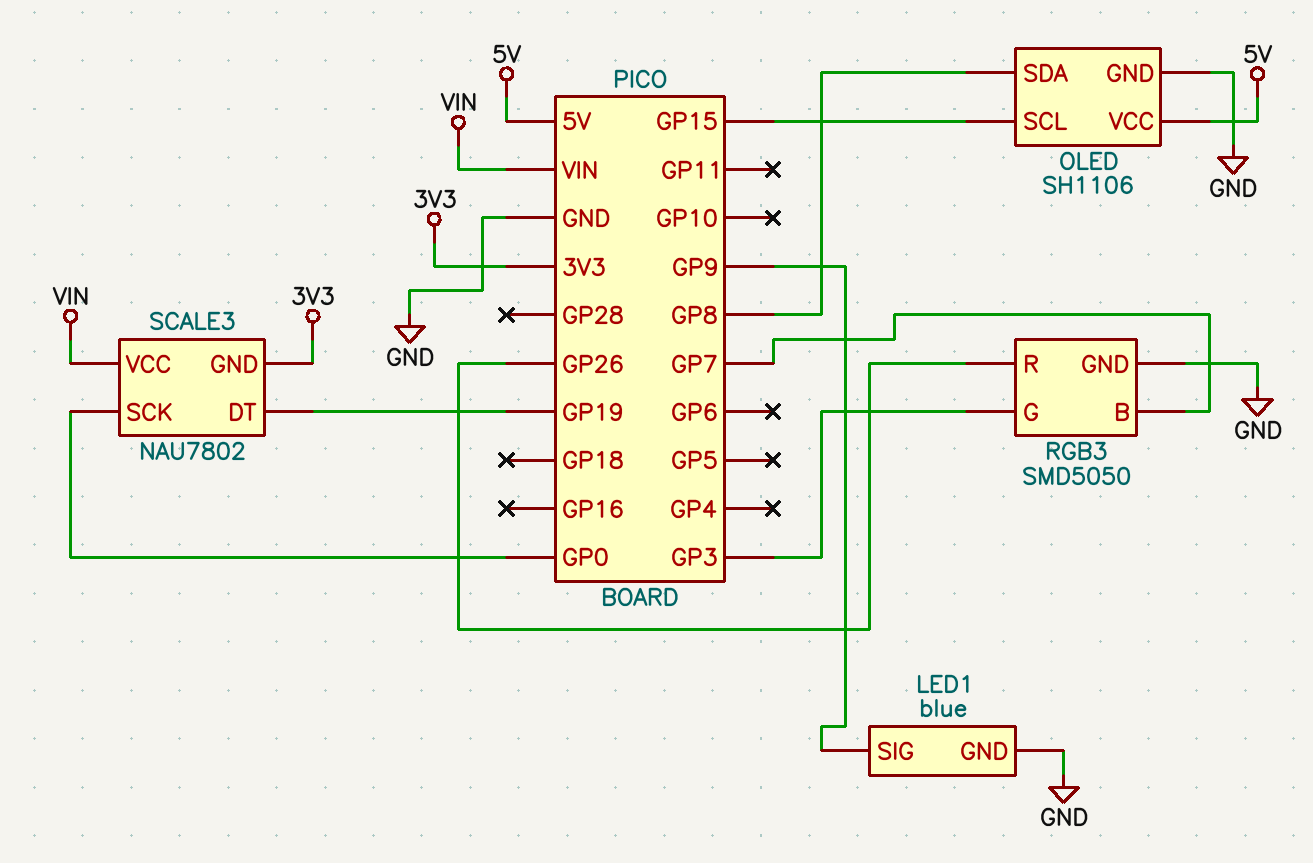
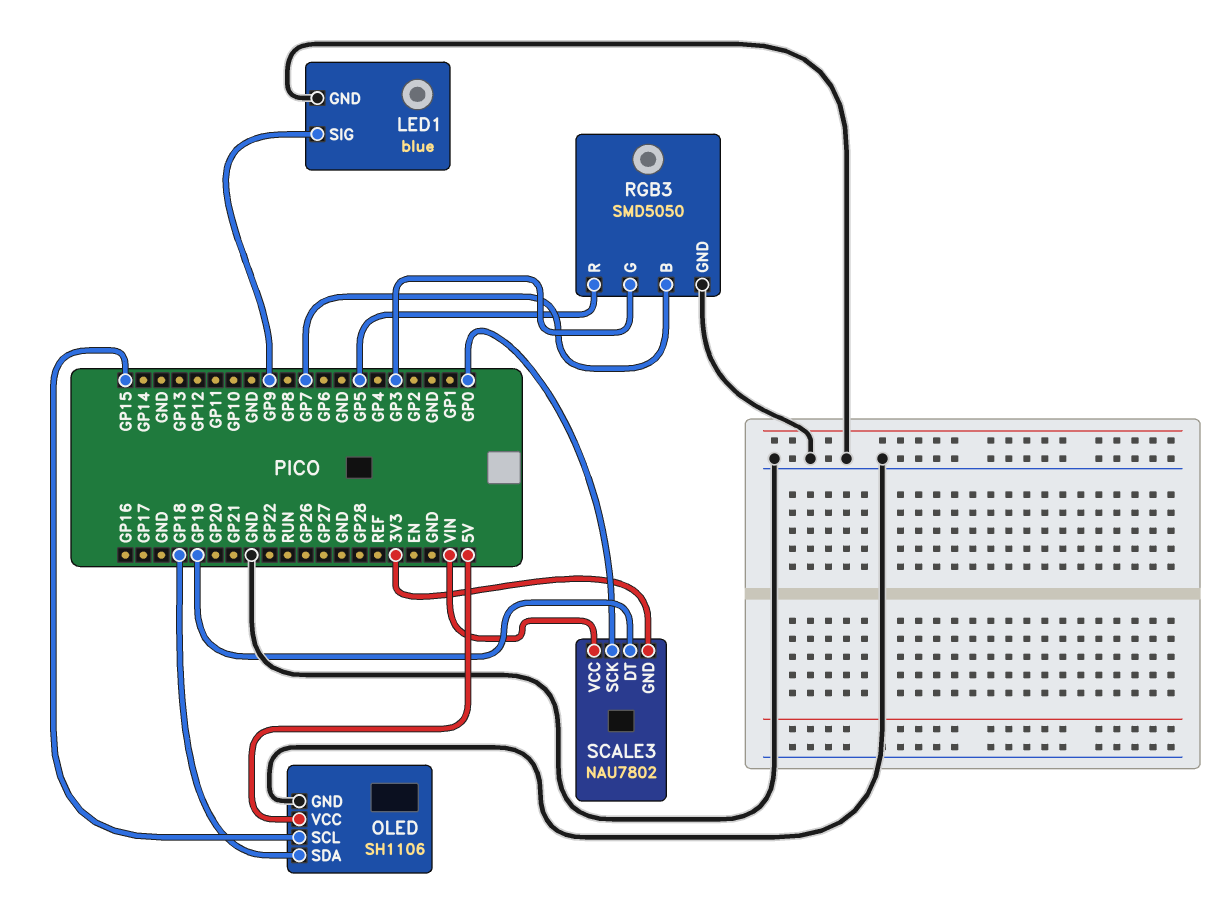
OLED pin SDA: GP8 -> GP18
RGB3 pin R: GP26 -> GP5

